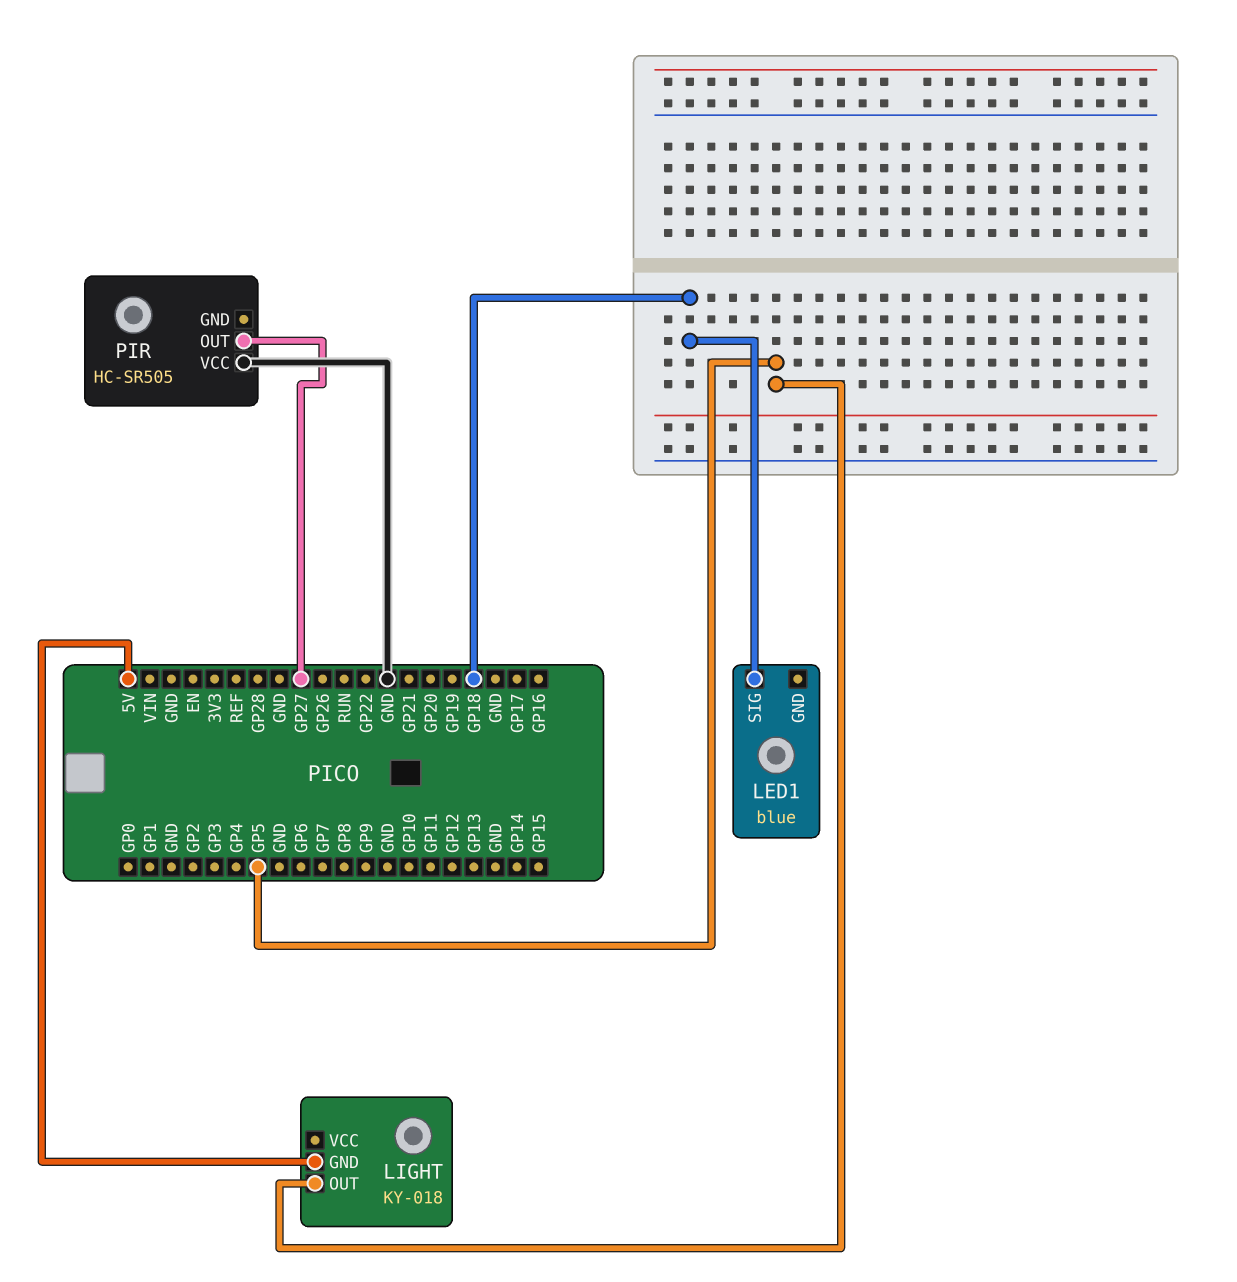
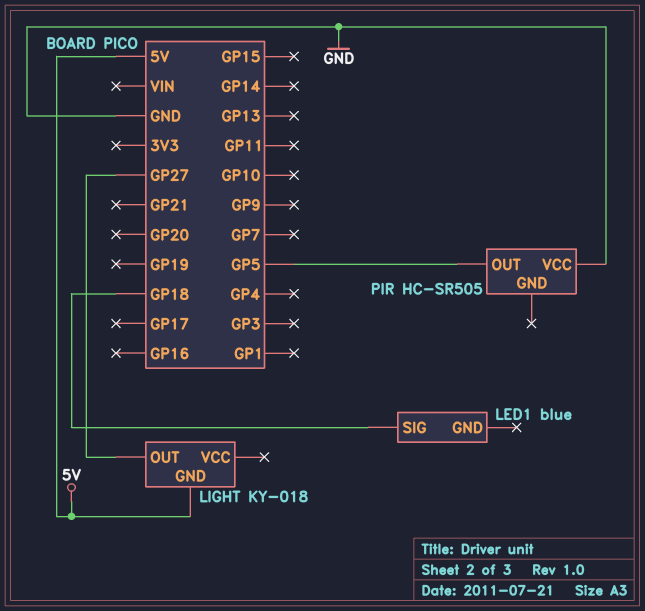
LIGHT pin OUT: GP5 -> GP27
PIR pin OUT: GP27 -> GP5

